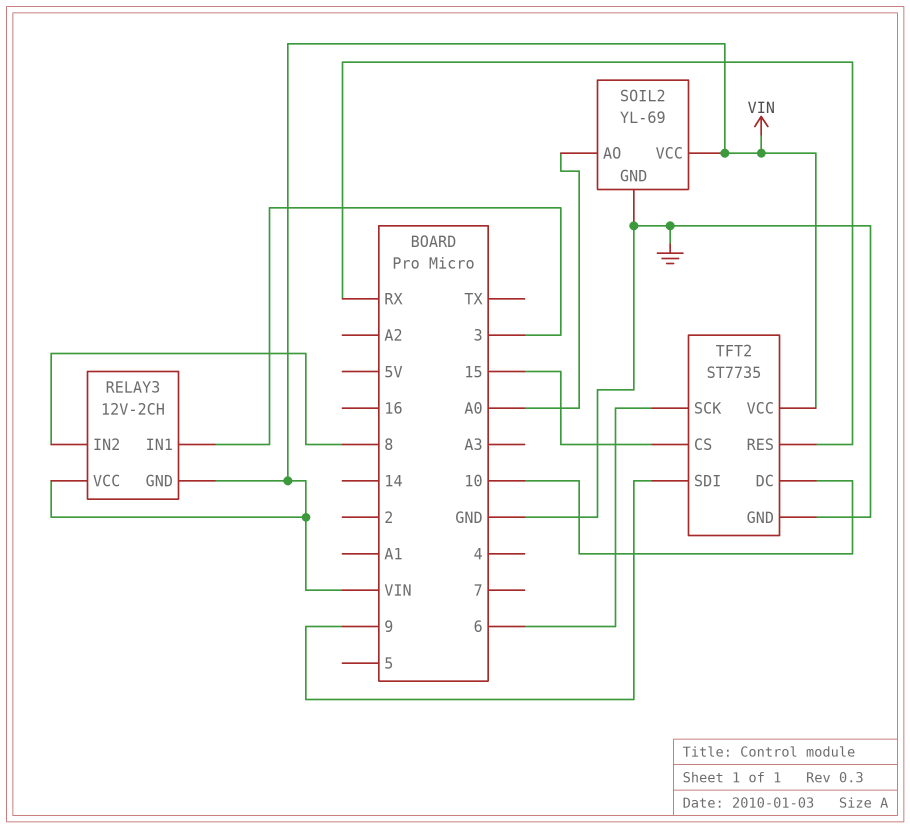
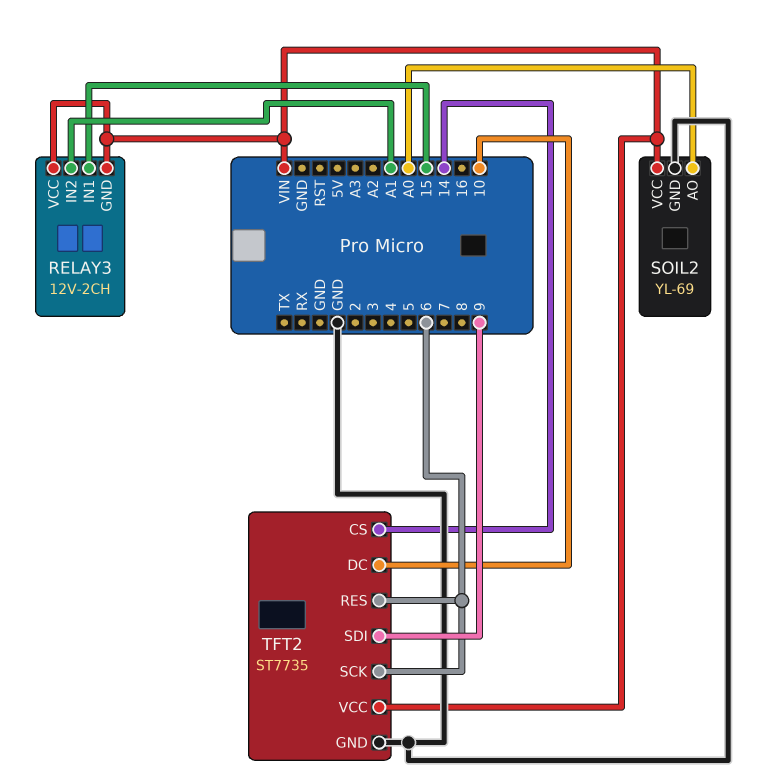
RELAY3 pin IN1: 3 -> 15
RELAY3 pin IN2: 8 -> A1
TFT2 pin CS: 15 -> 14
TFT2 pin RES: RX -> 6

